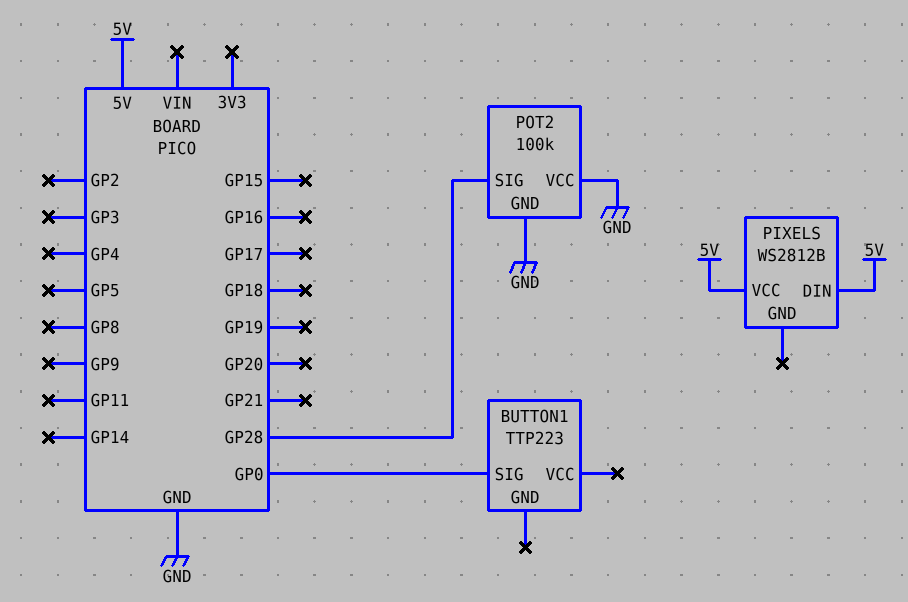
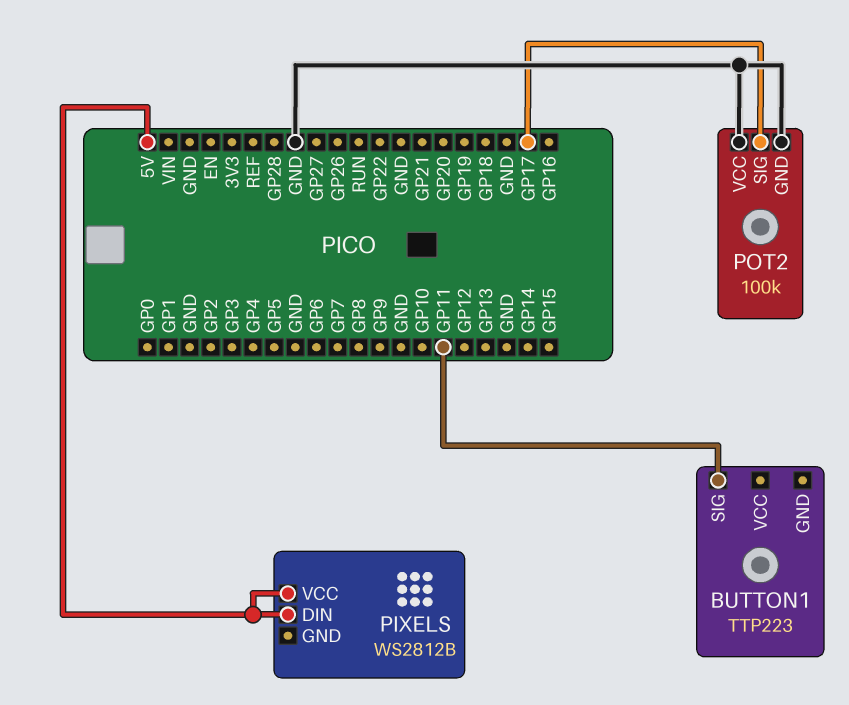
BUTTON1 pin SIG: GP0 -> GP11
POT2 pin SIG: GP28 -> GP17

